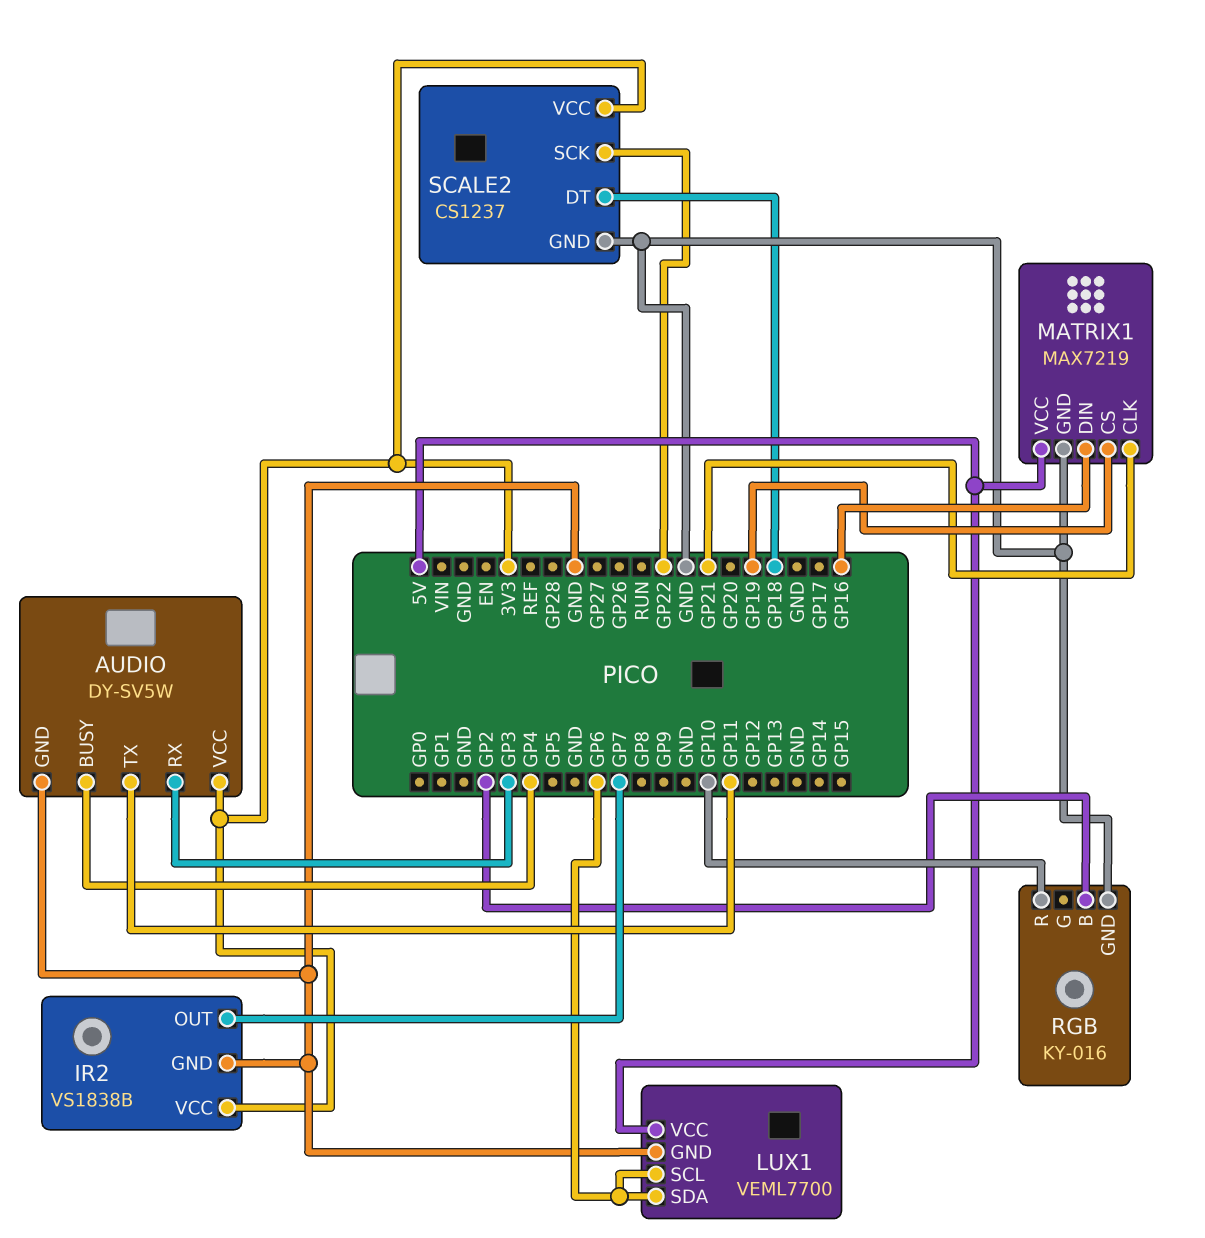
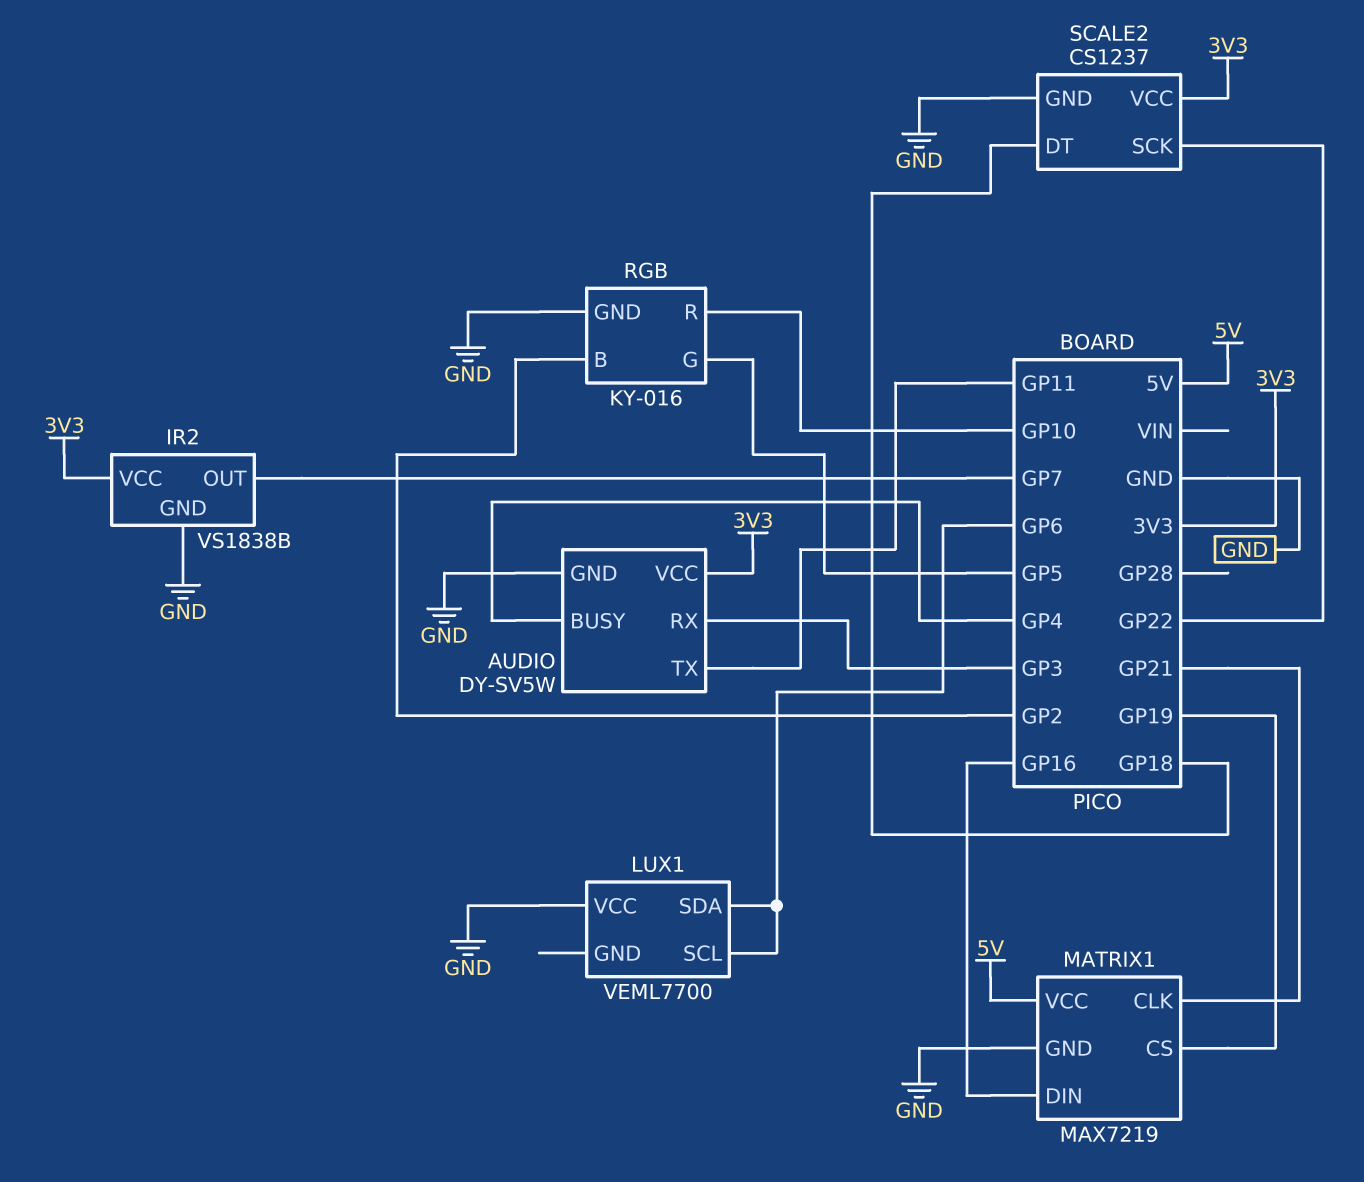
LUX1 pin GND: GND -> none
LUX1 pin VCC: 5V -> GND
RGB pin G: none -> GP5

